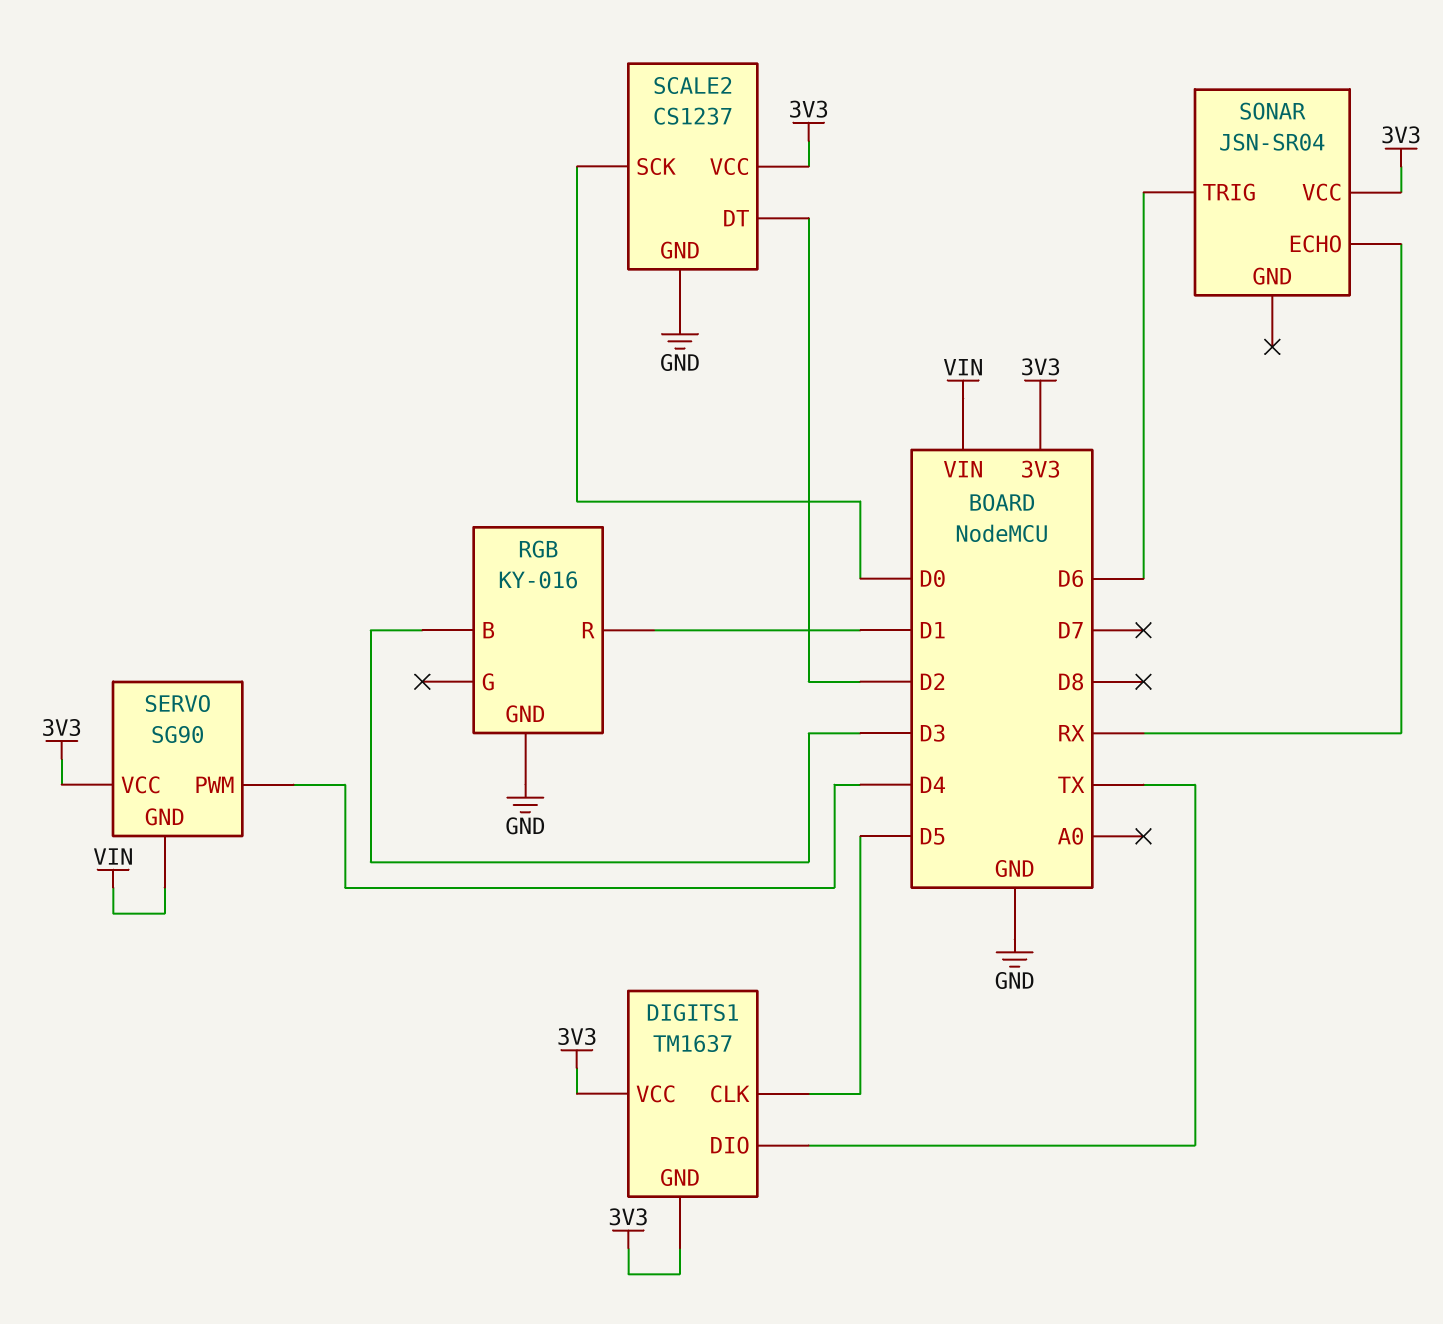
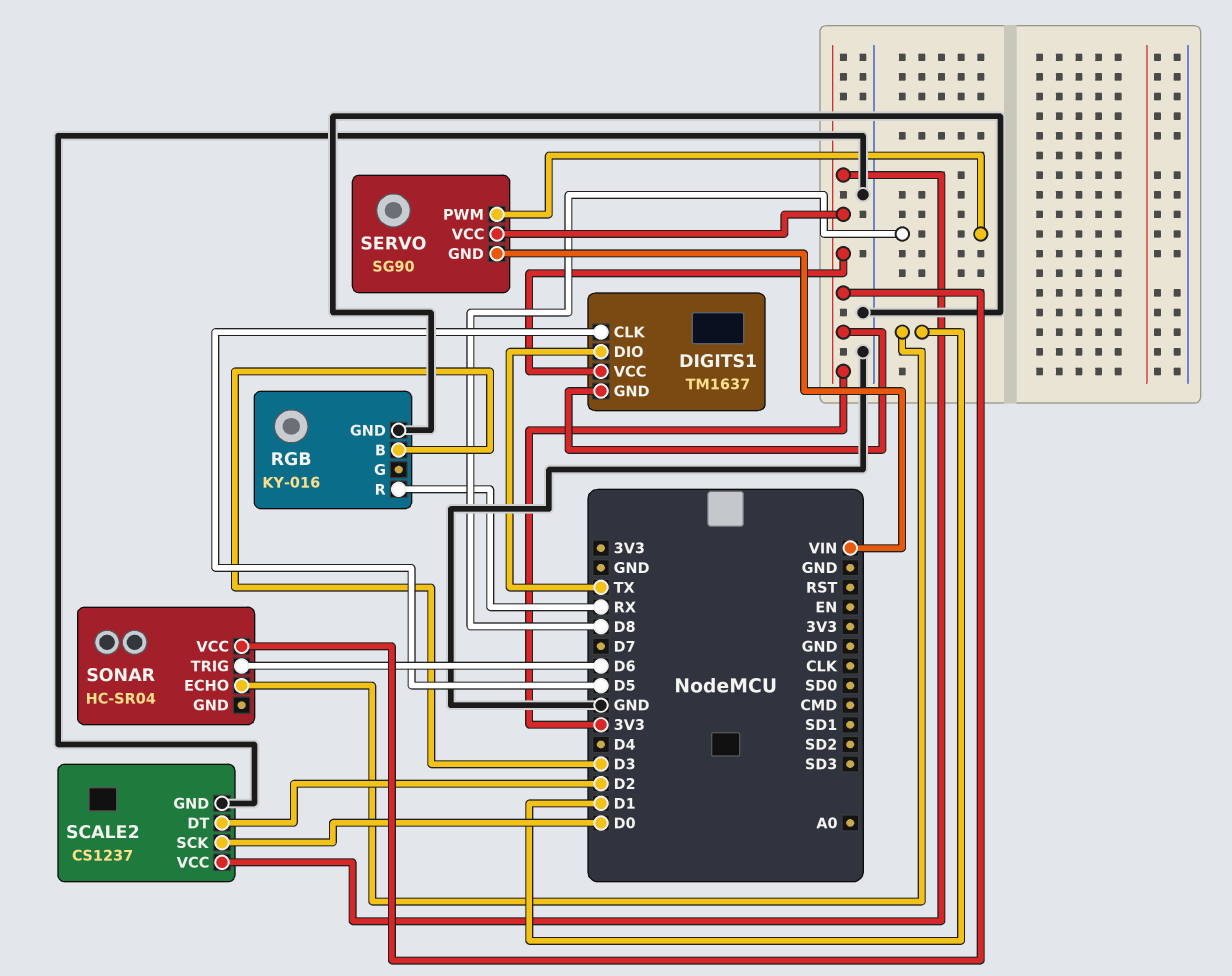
RGB pin R: D1 -> RX
SERVO pin PWM: D4 -> D8
SONAR: JSN-SR04 -> HC-SR04
SONAR pin ECHO: RX -> D1

